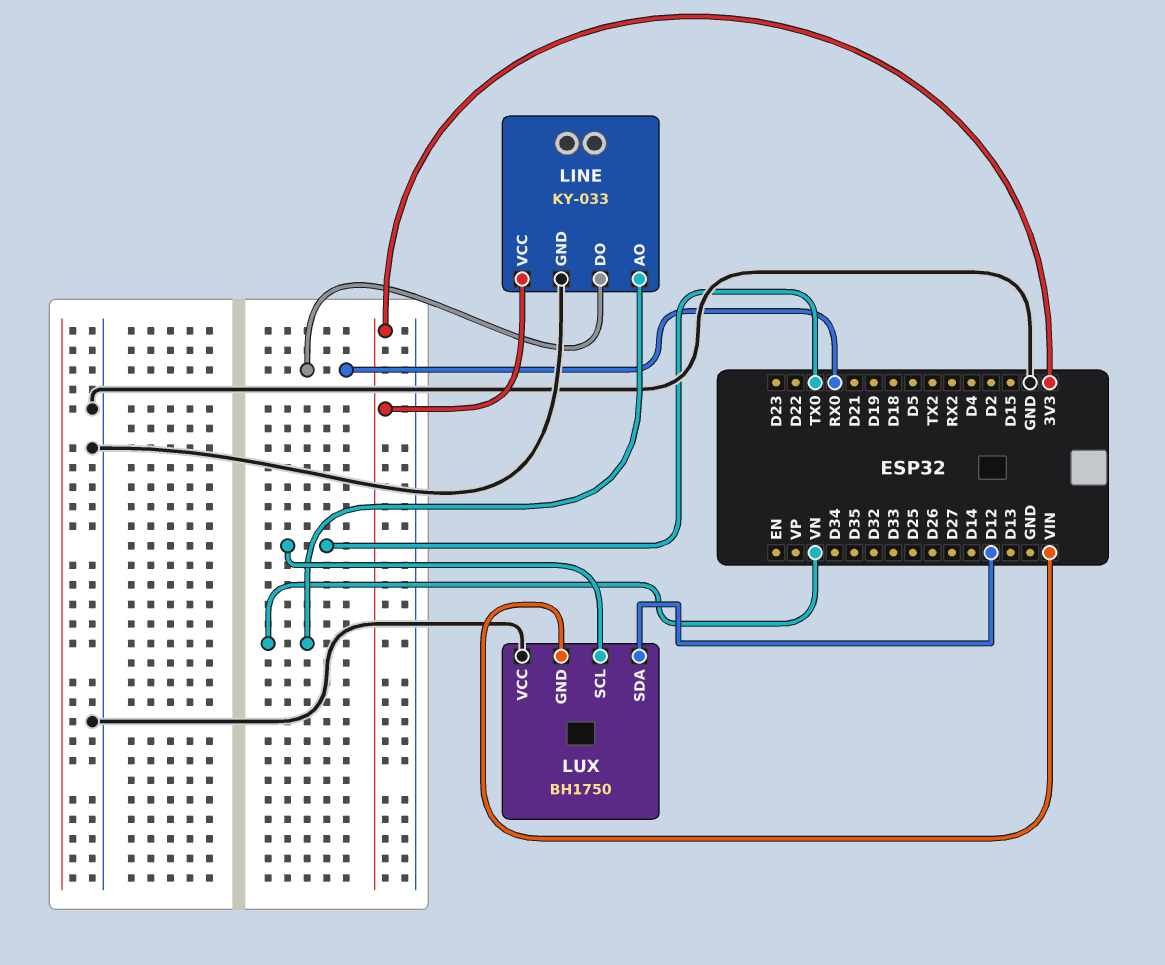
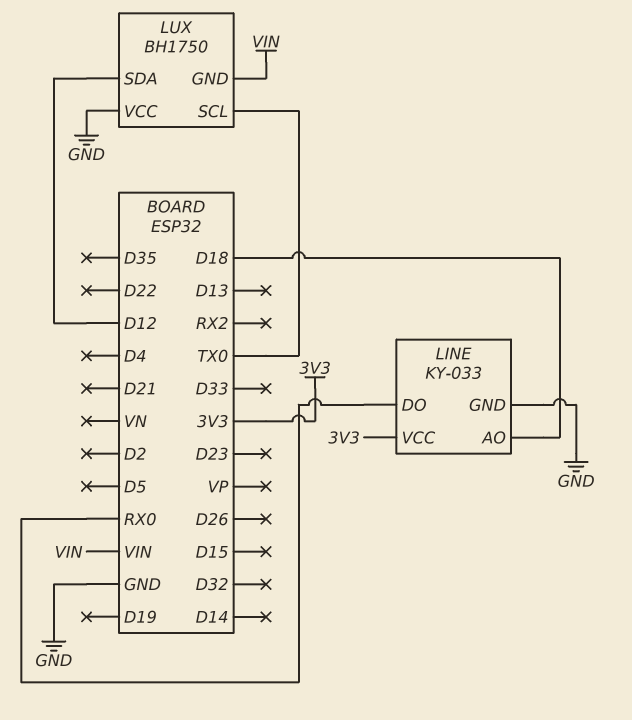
LINE pin AO: VN -> D18

